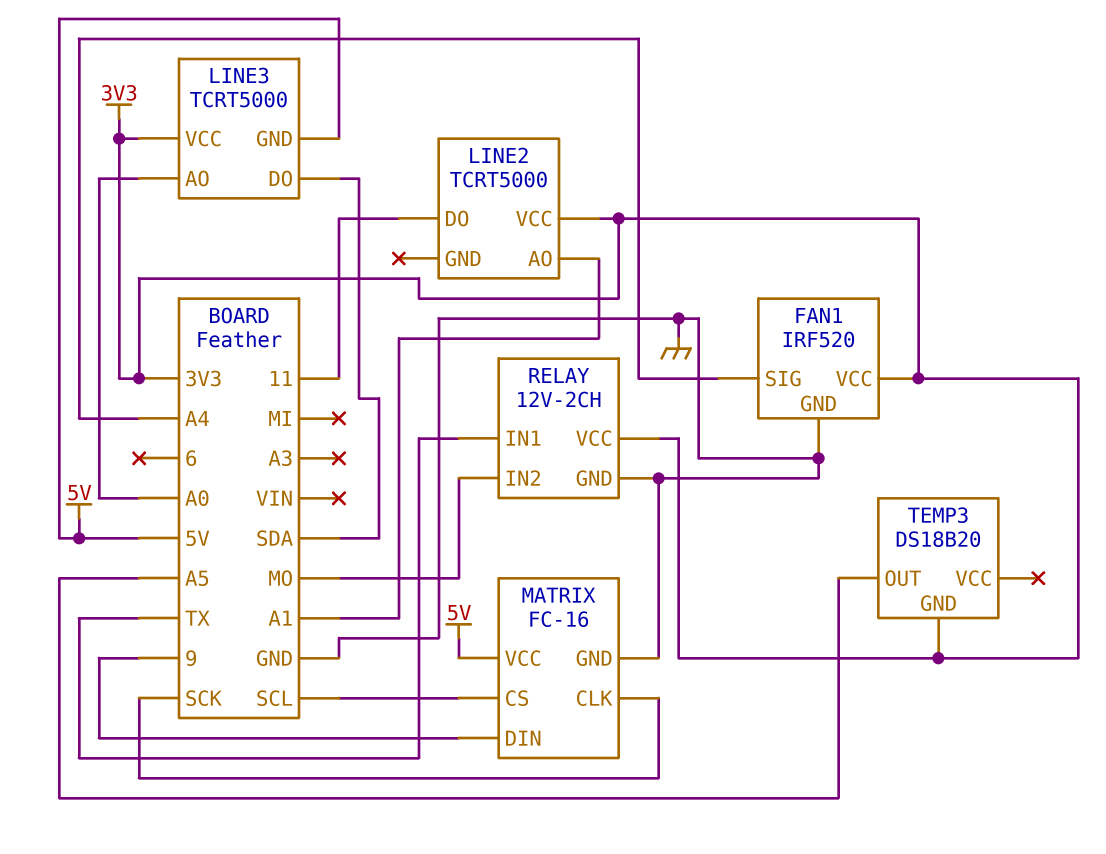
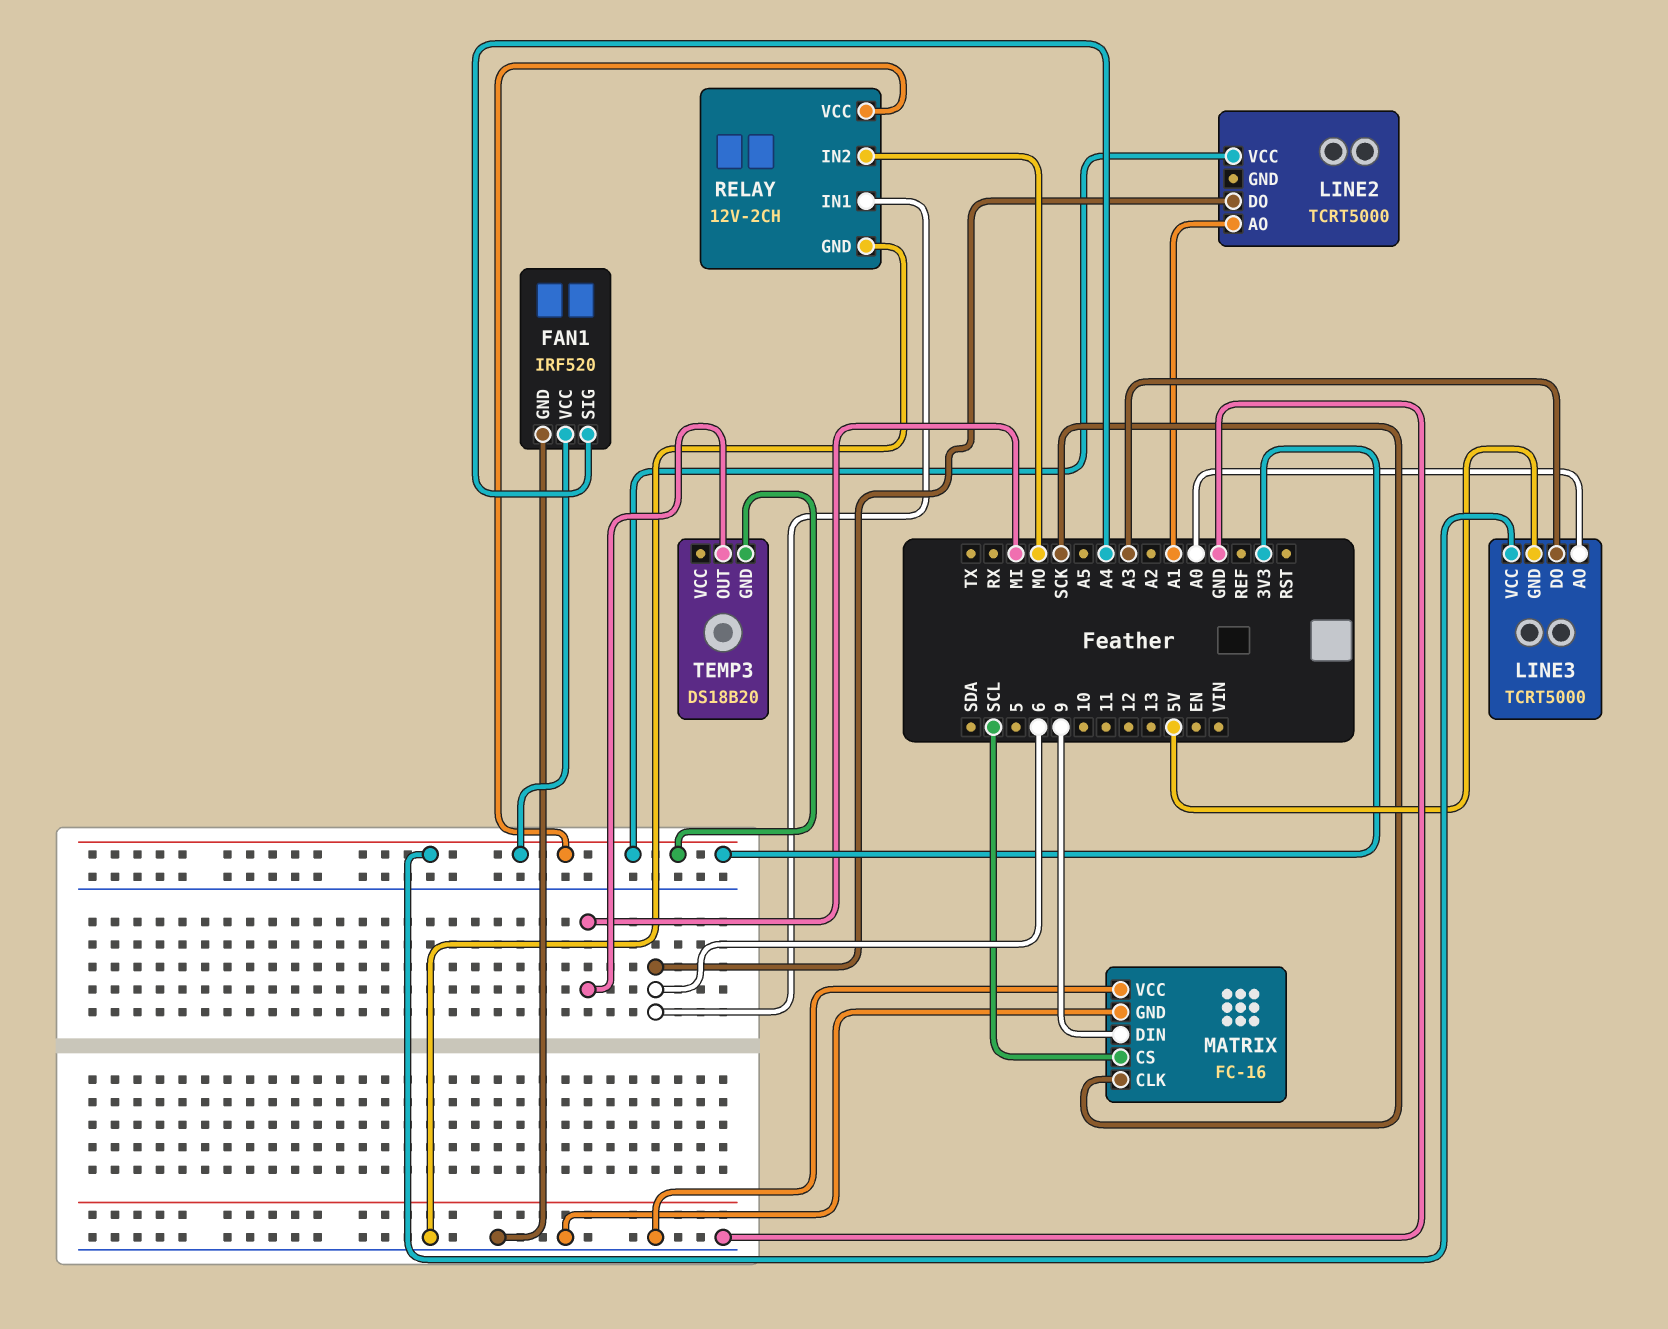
LINE2 pin DO: 11 -> 6
LINE3 pin DO: SDA -> A3
MATRIX pin VCC: 5V -> GND
RELAY pin IN1: TX -> 6
TEMP3 pin OUT: A5 -> MI

